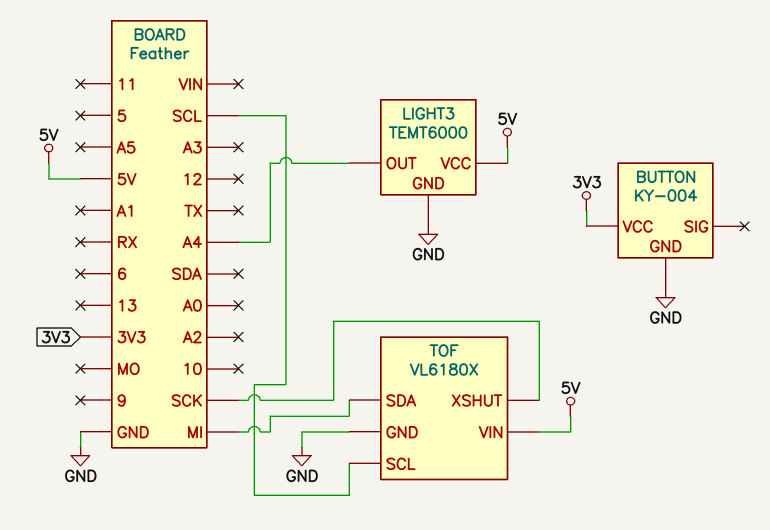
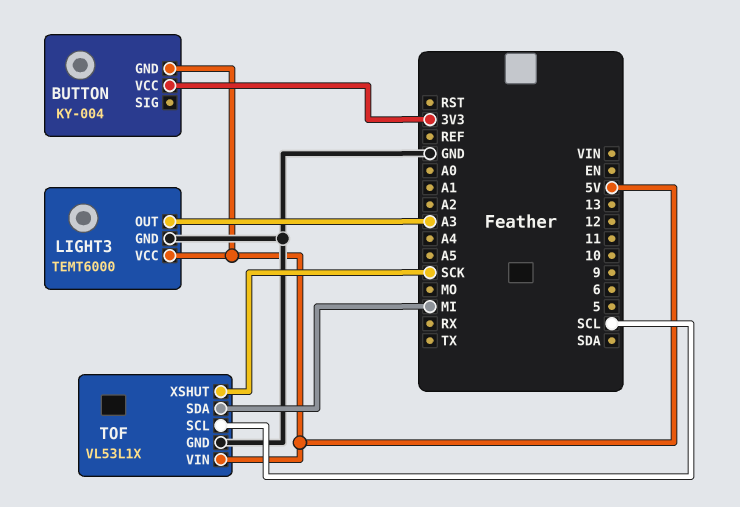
BUTTON pin GND: GND -> 5V
LIGHT3 pin OUT: A4 -> A3
TOF: VL6180X -> VL53L1X

